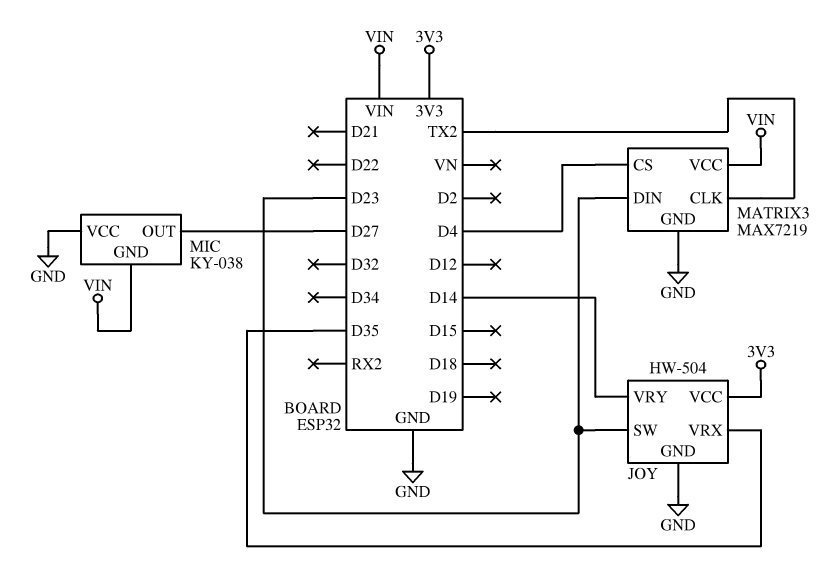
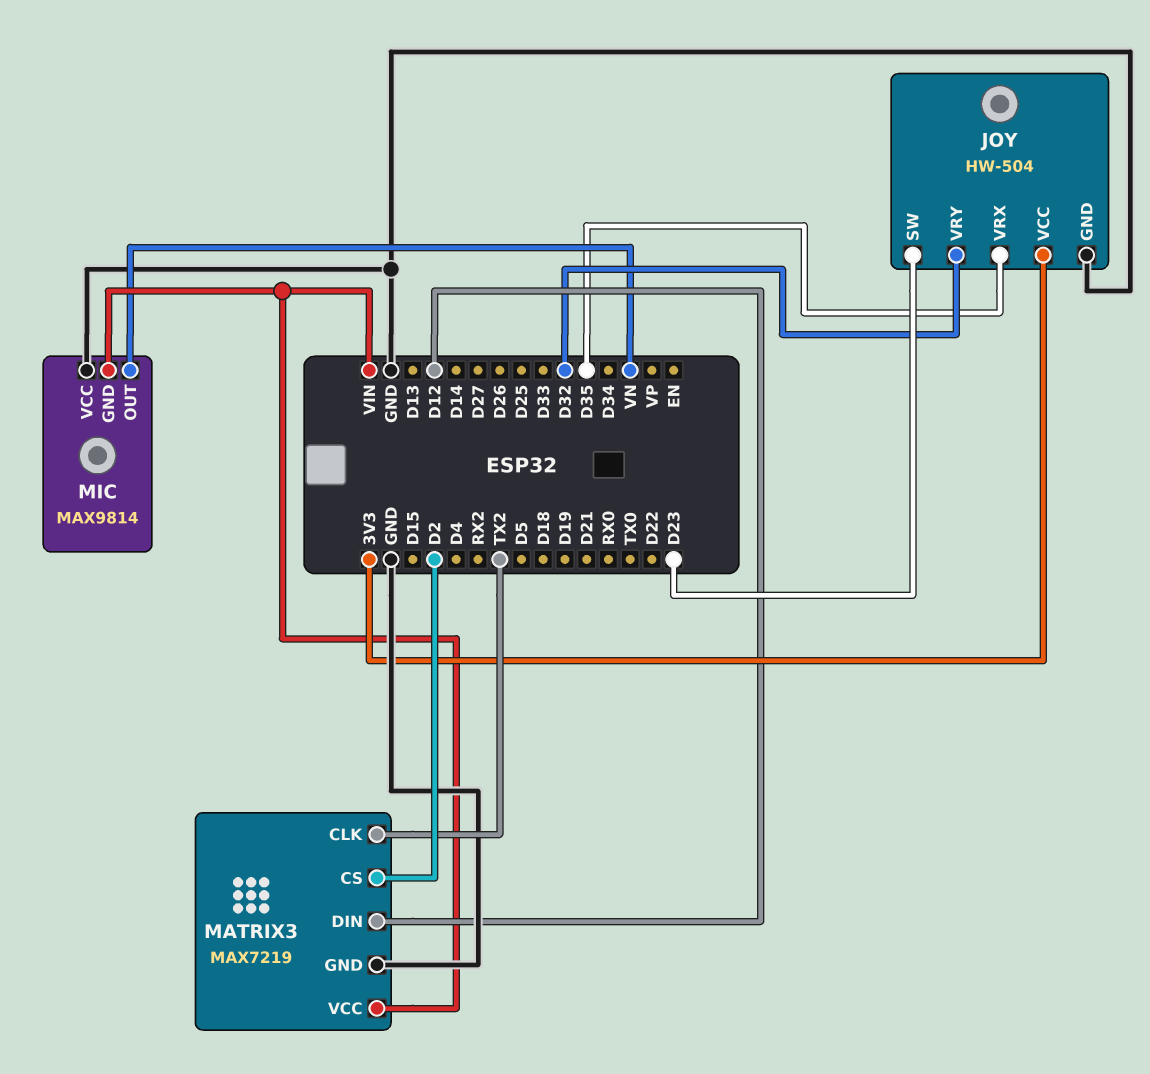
JOY pin VRY: D14 -> D32
MATRIX3 pin CS: D4 -> D2
MATRIX3 pin DIN: D23 -> D12
MIC: KY-038 -> MAX9814
MIC pin OUT: D27 -> VN

